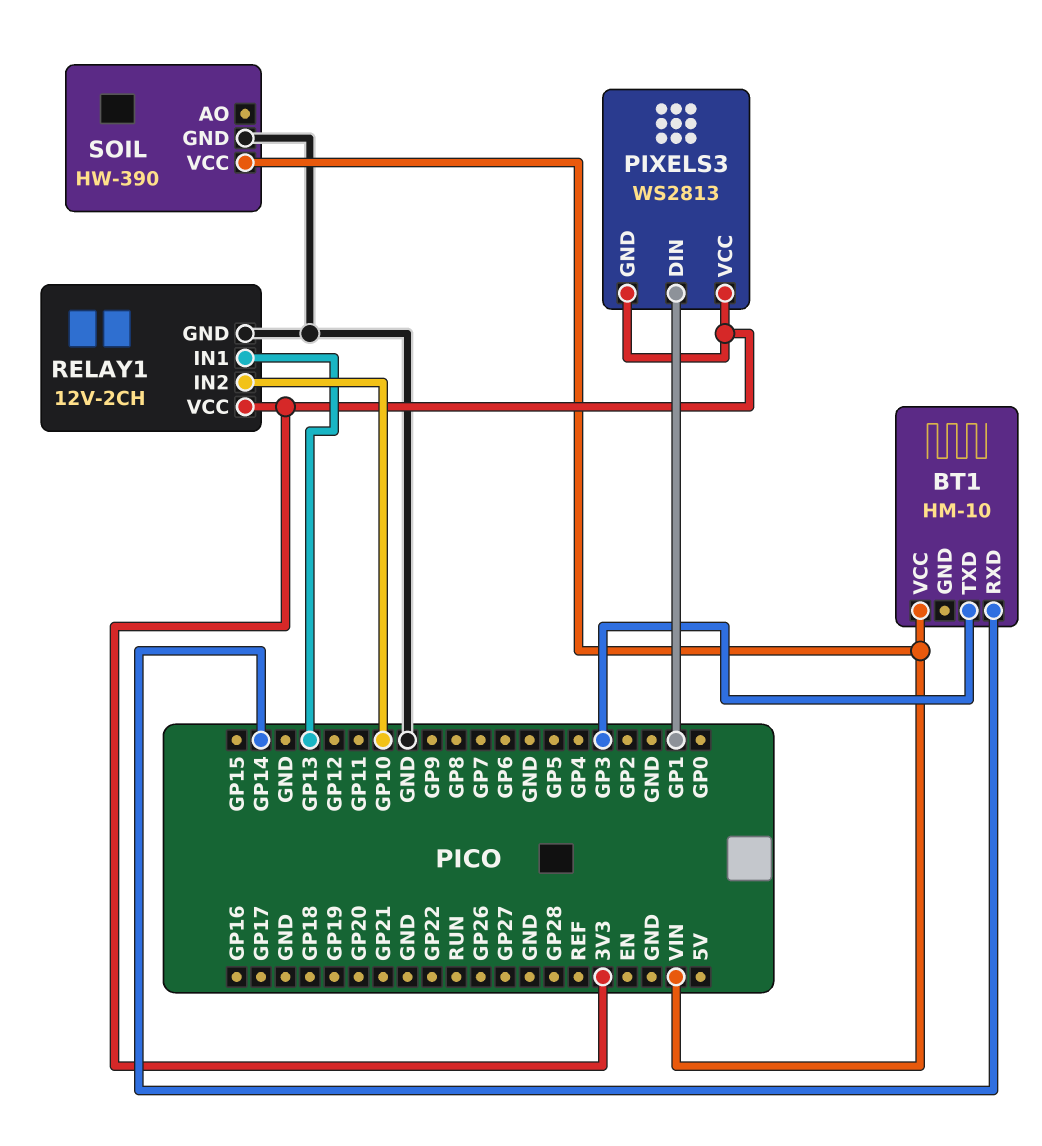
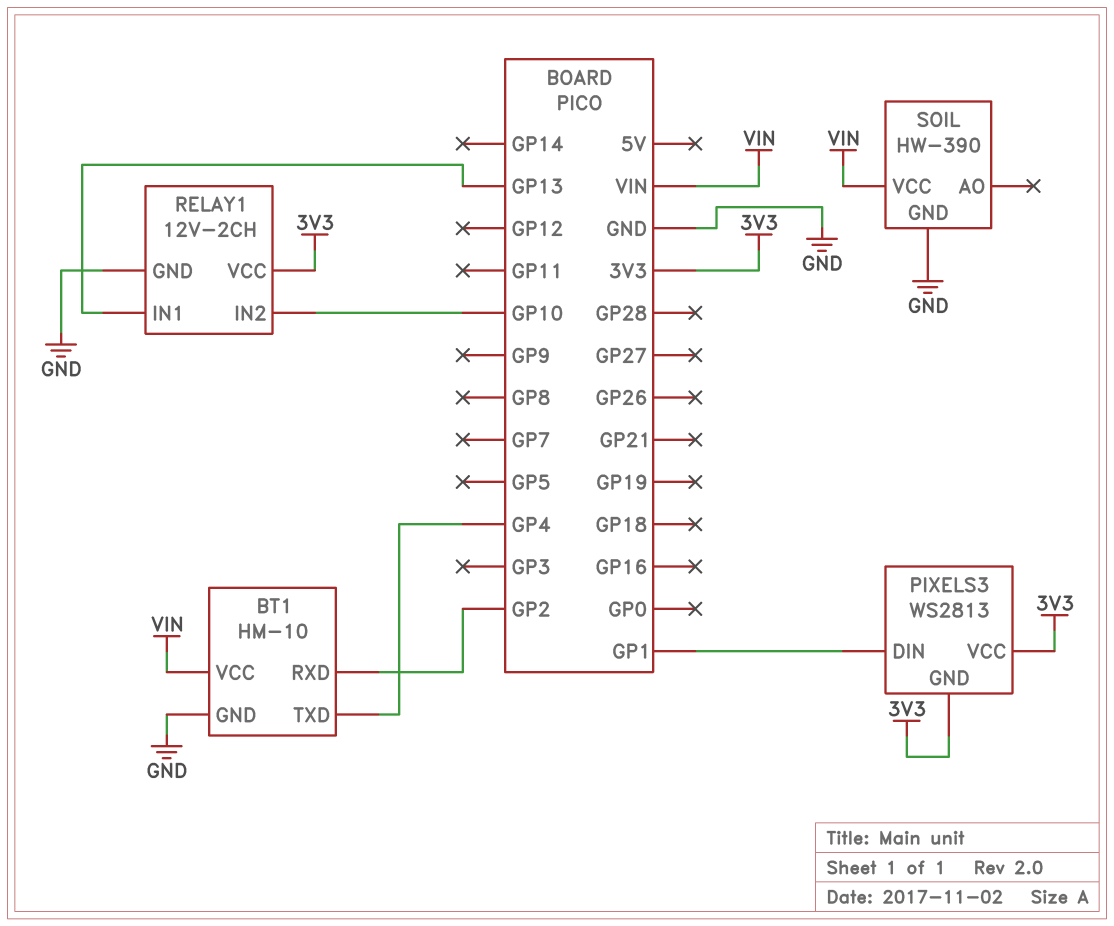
BT1 pin GND: none -> GND
BT1 pin RXD: GP14 -> GP2
BT1 pin TXD: GP3 -> GP4

